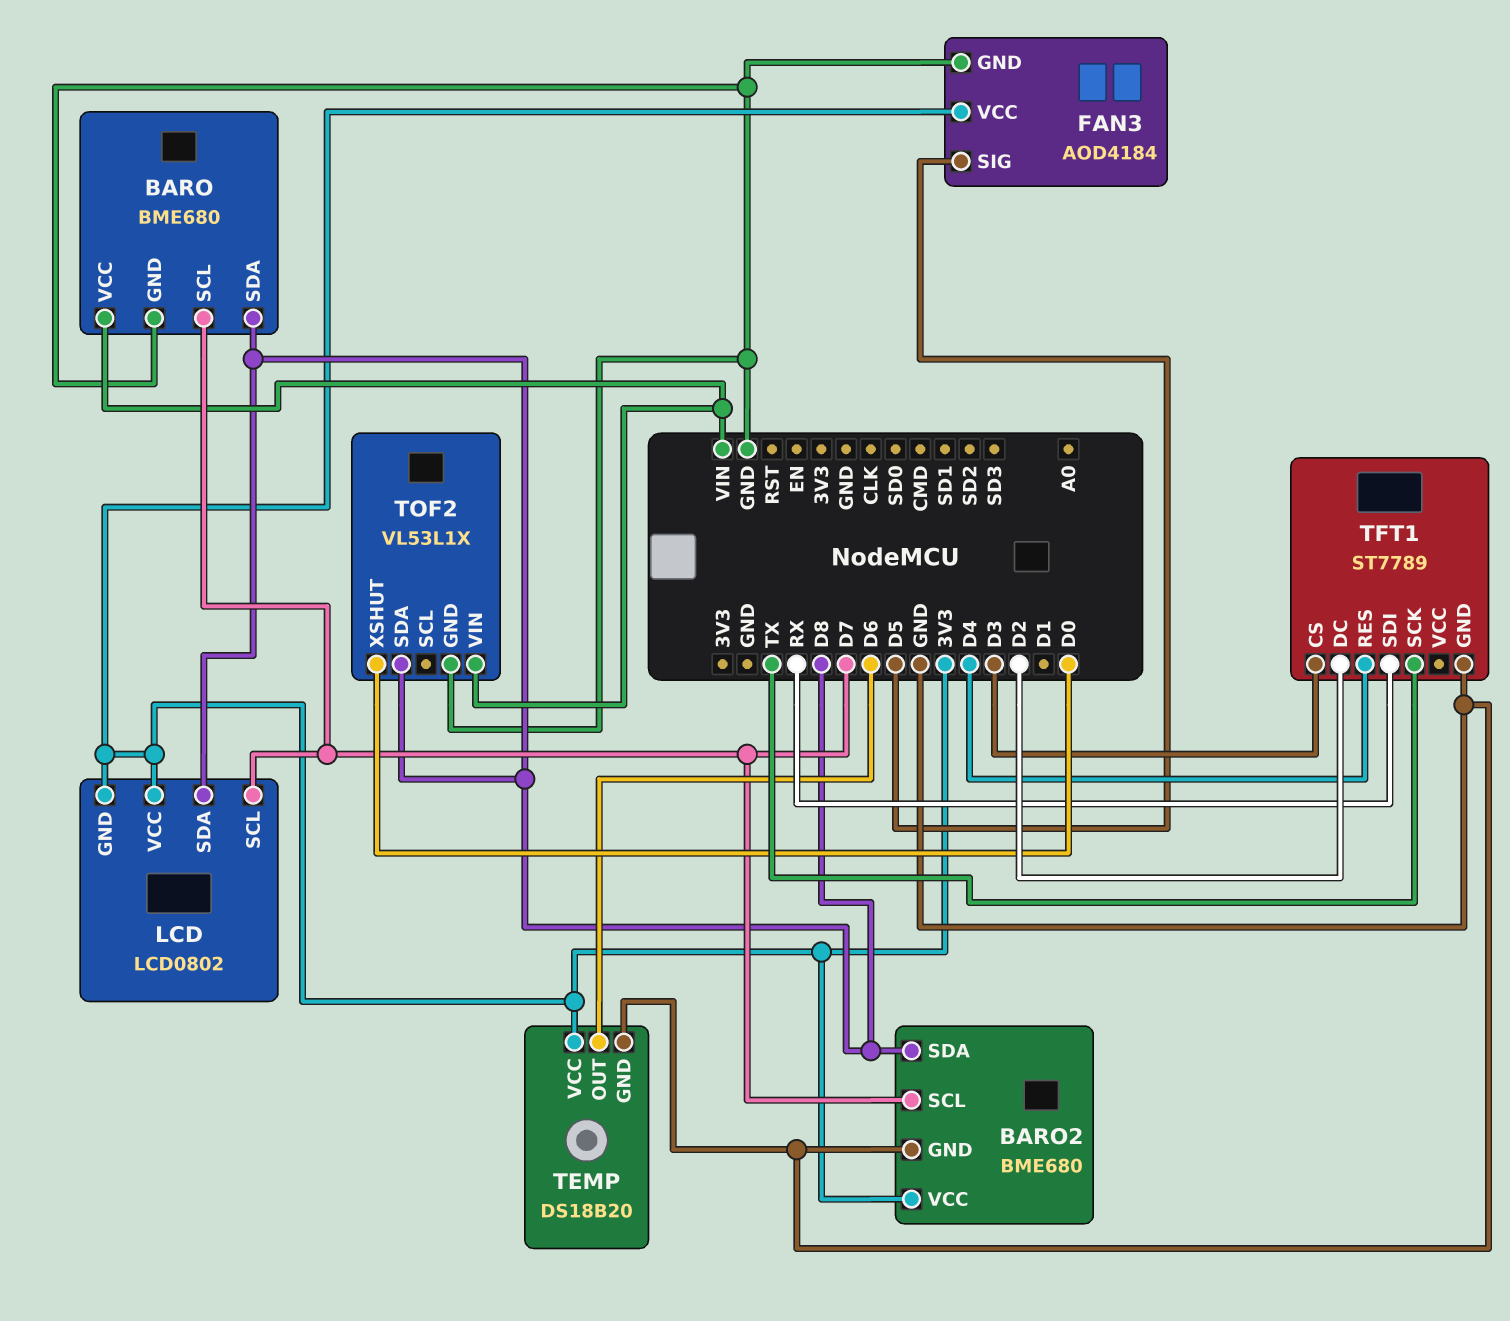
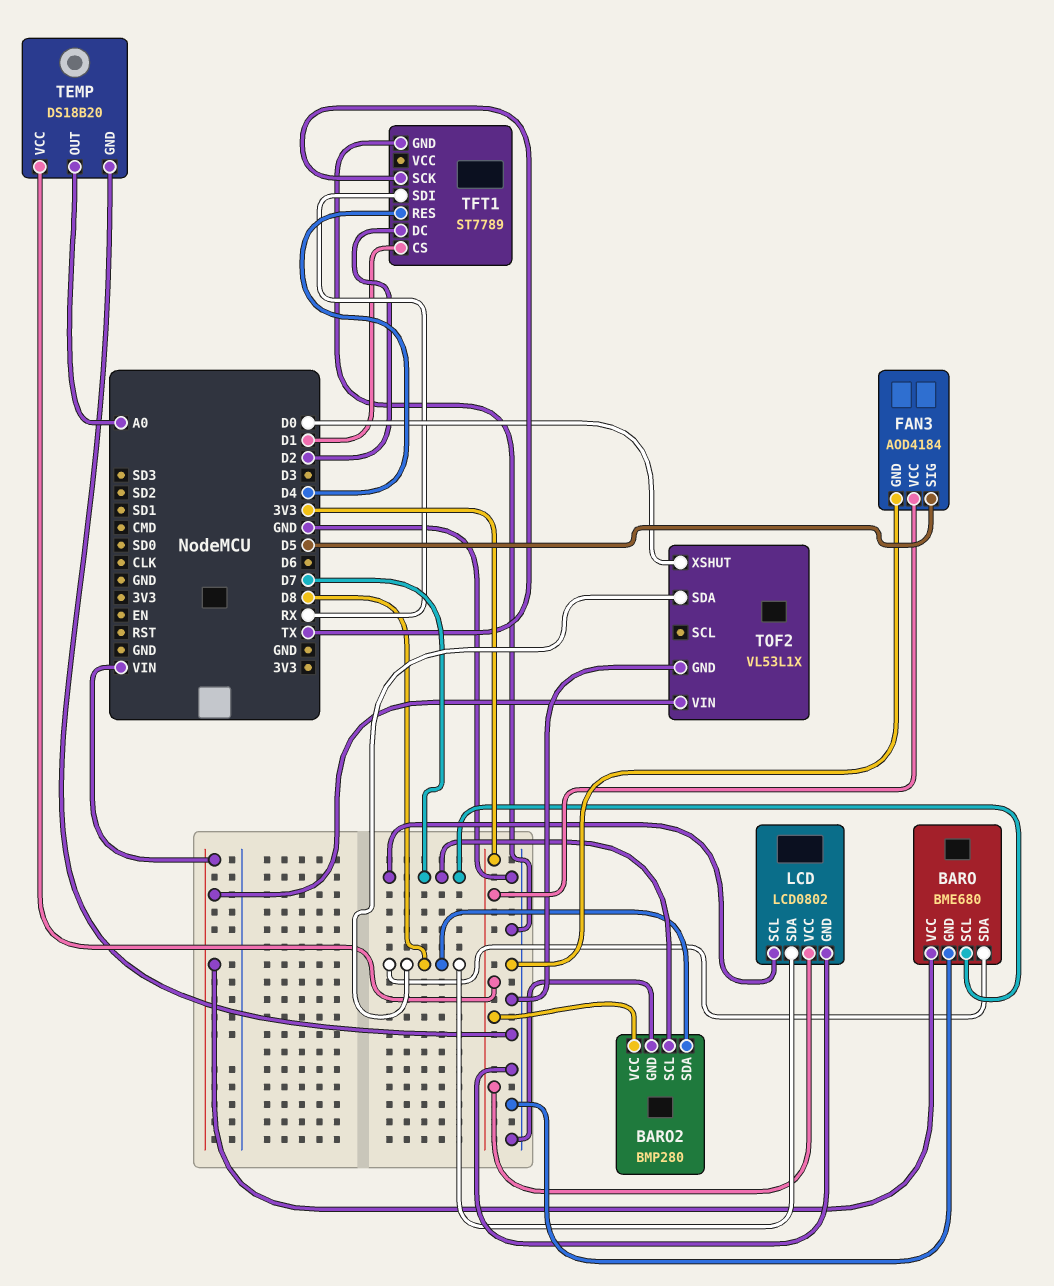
BARO2: BME680 -> BMP280
LCD pin GND: 3V3 -> GND
TEMP pin OUT: D6 -> A0
TFT1 pin CS: D3 -> D1

